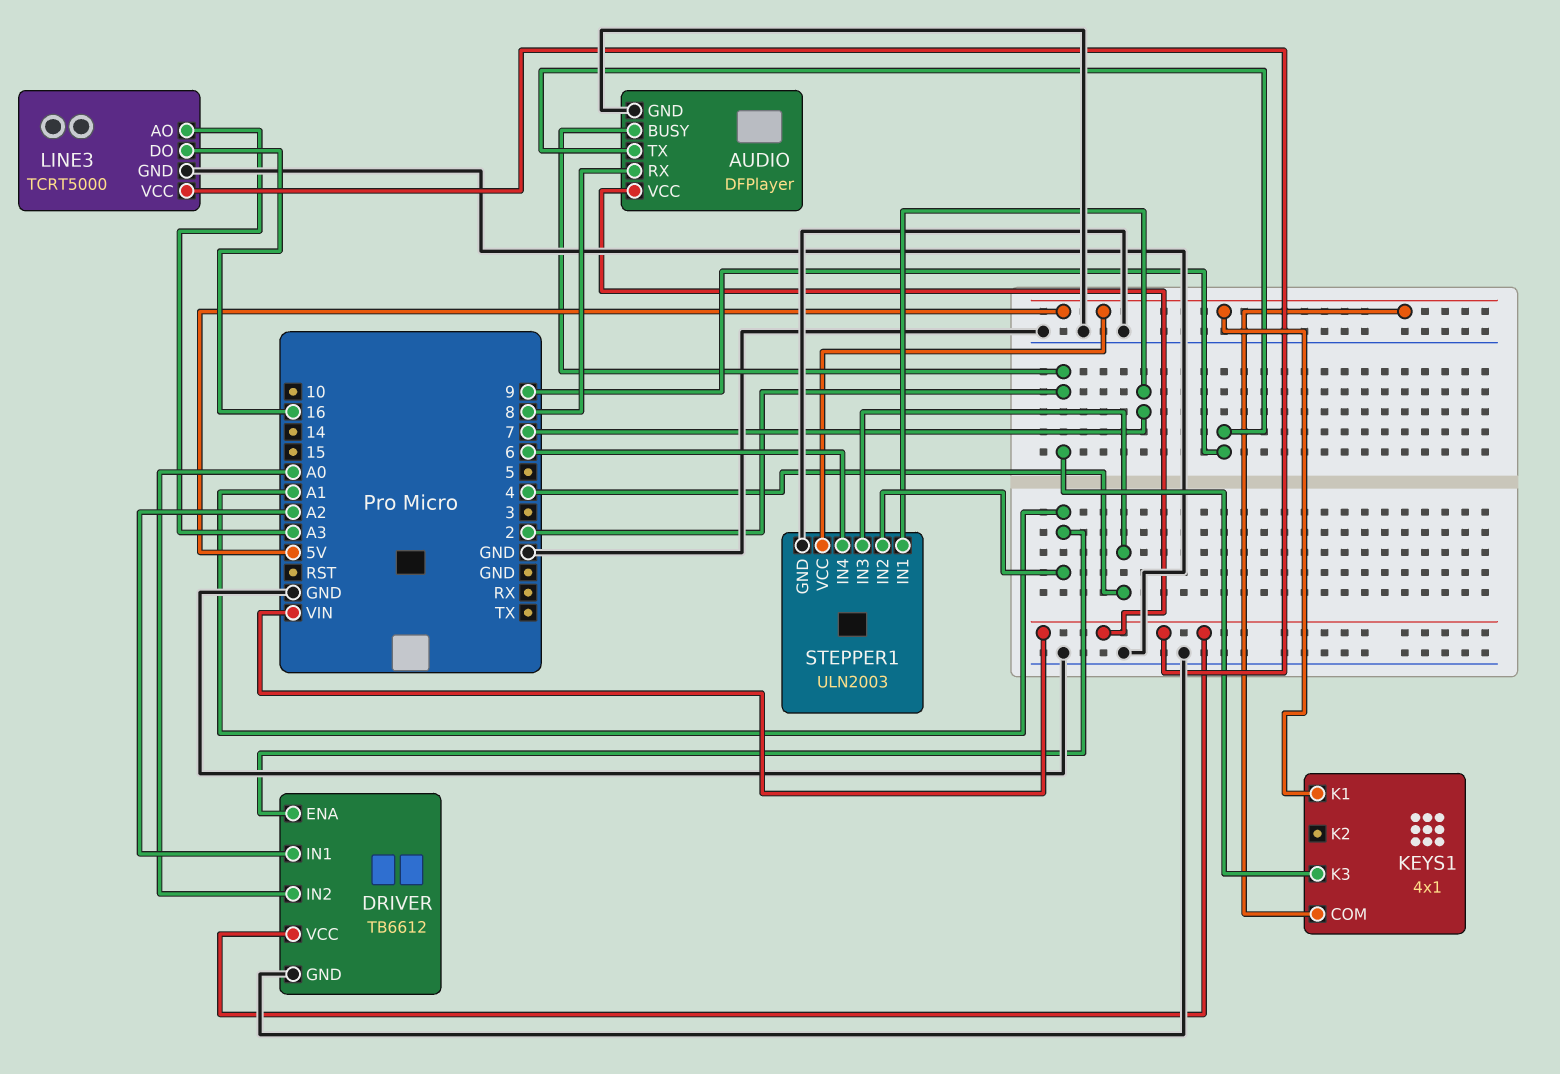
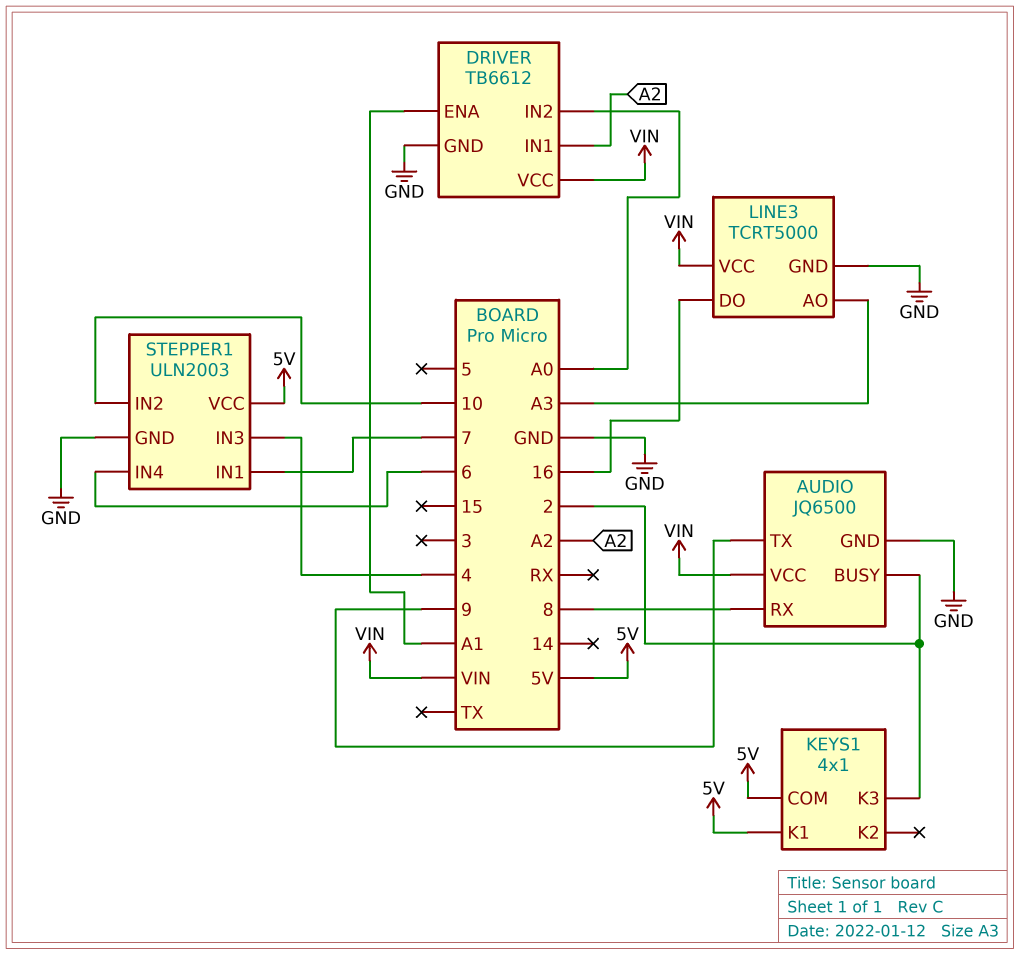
AUDIO: DFPlayer -> JQ6500
STEPPER1 pin IN2: A1 -> 10

